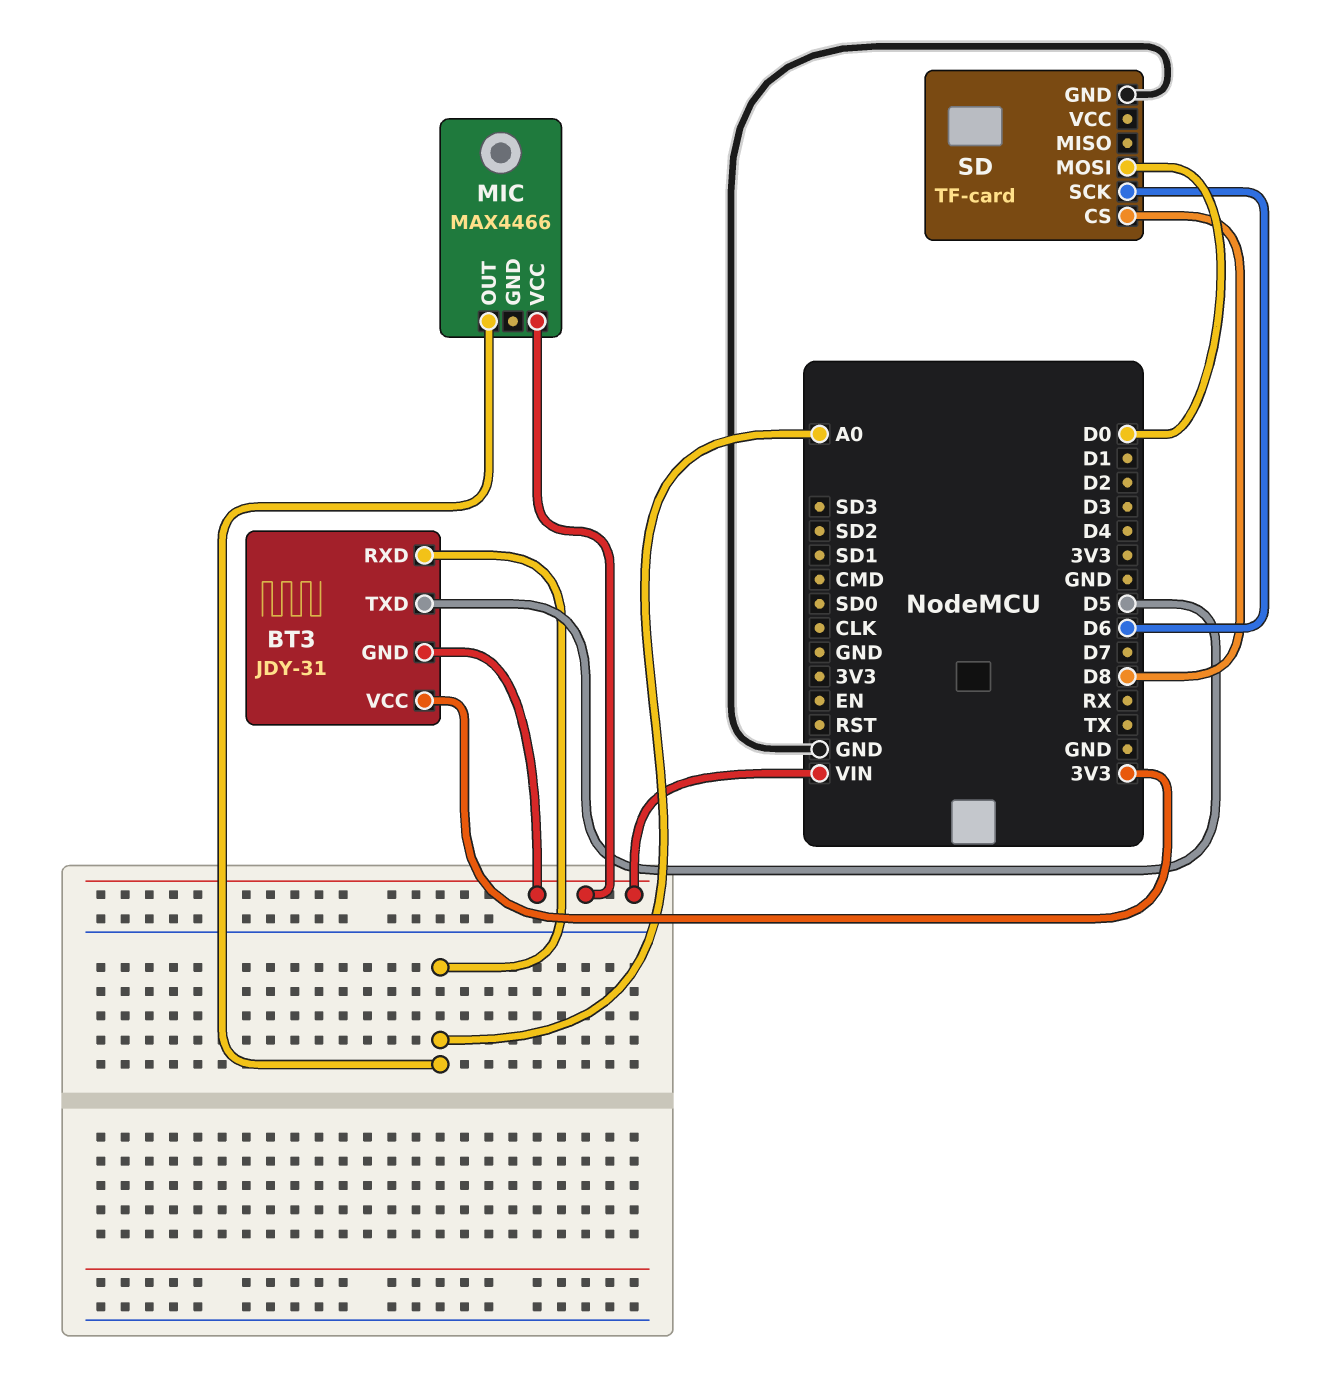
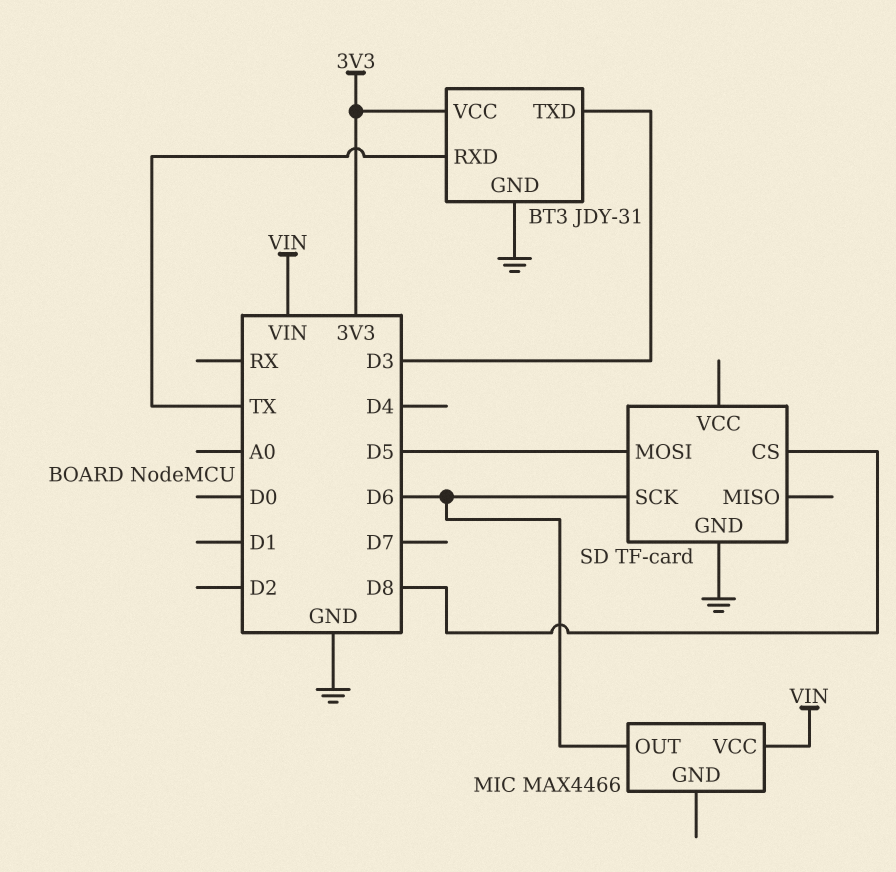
BT3 pin GND: VIN -> GND
BT3 pin RXD: A0 -> TX
BT3 pin TXD: D5 -> D3
MIC pin OUT: A0 -> D6
SD pin MOSI: D0 -> D5

